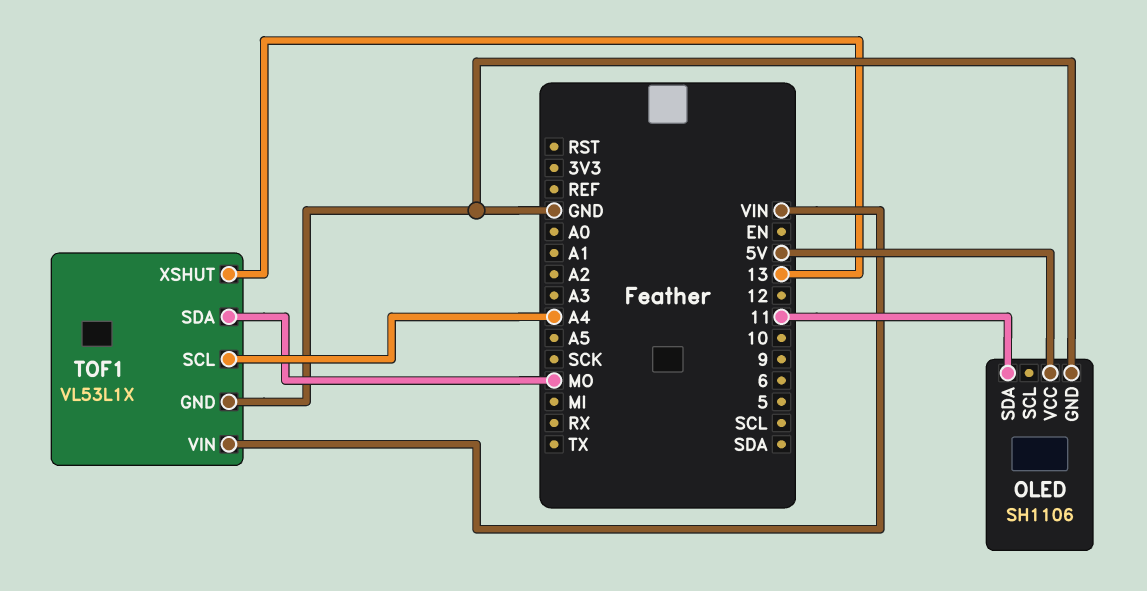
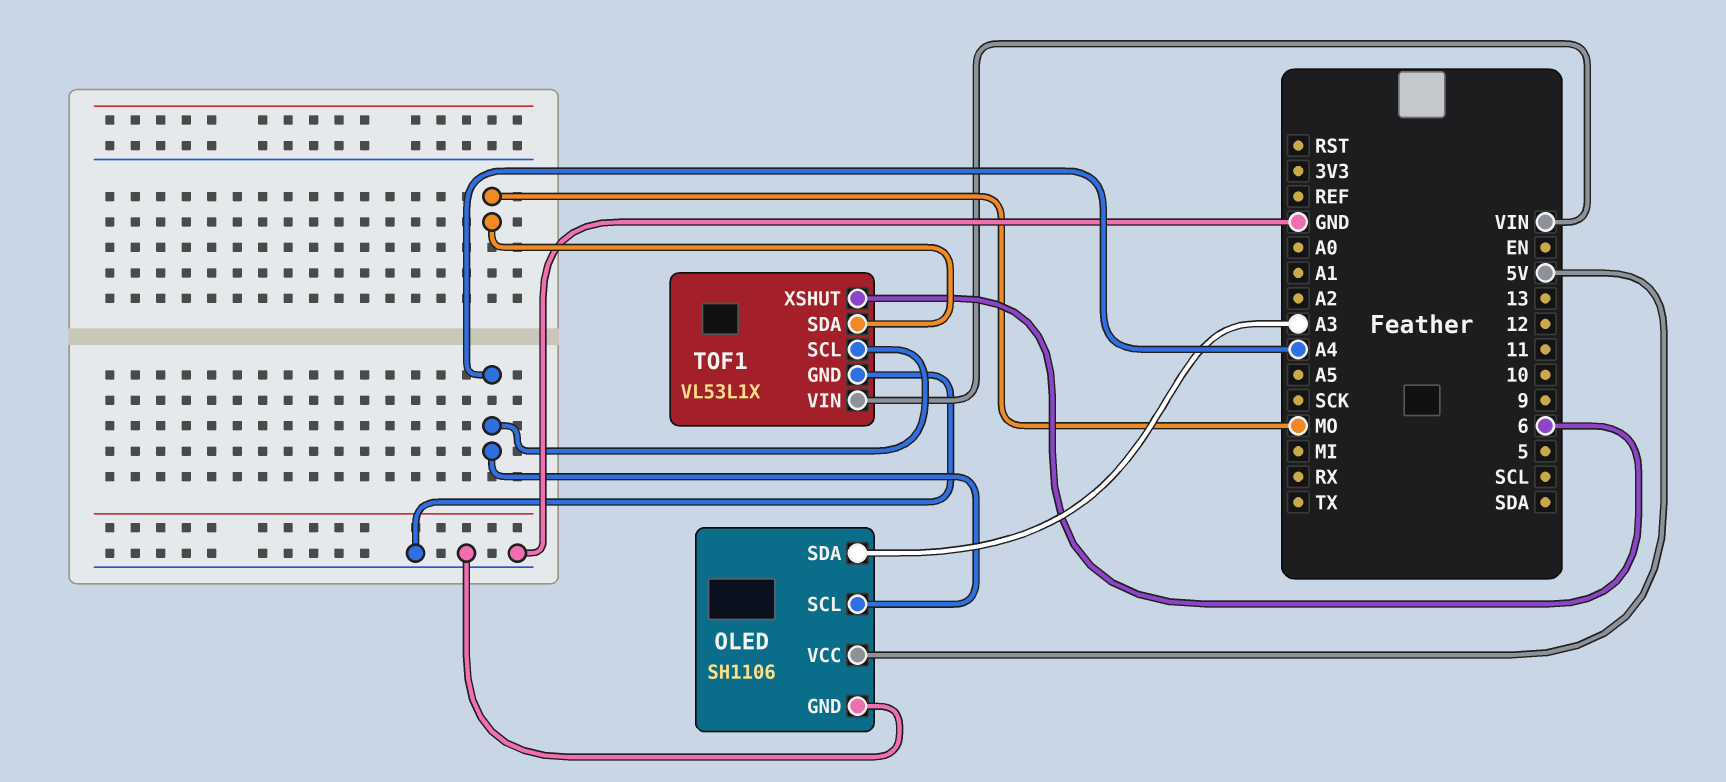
OLED pin SCL: none -> A4
OLED pin SDA: 11 -> A3
TOF1 pin XSHUT: 13 -> 6

